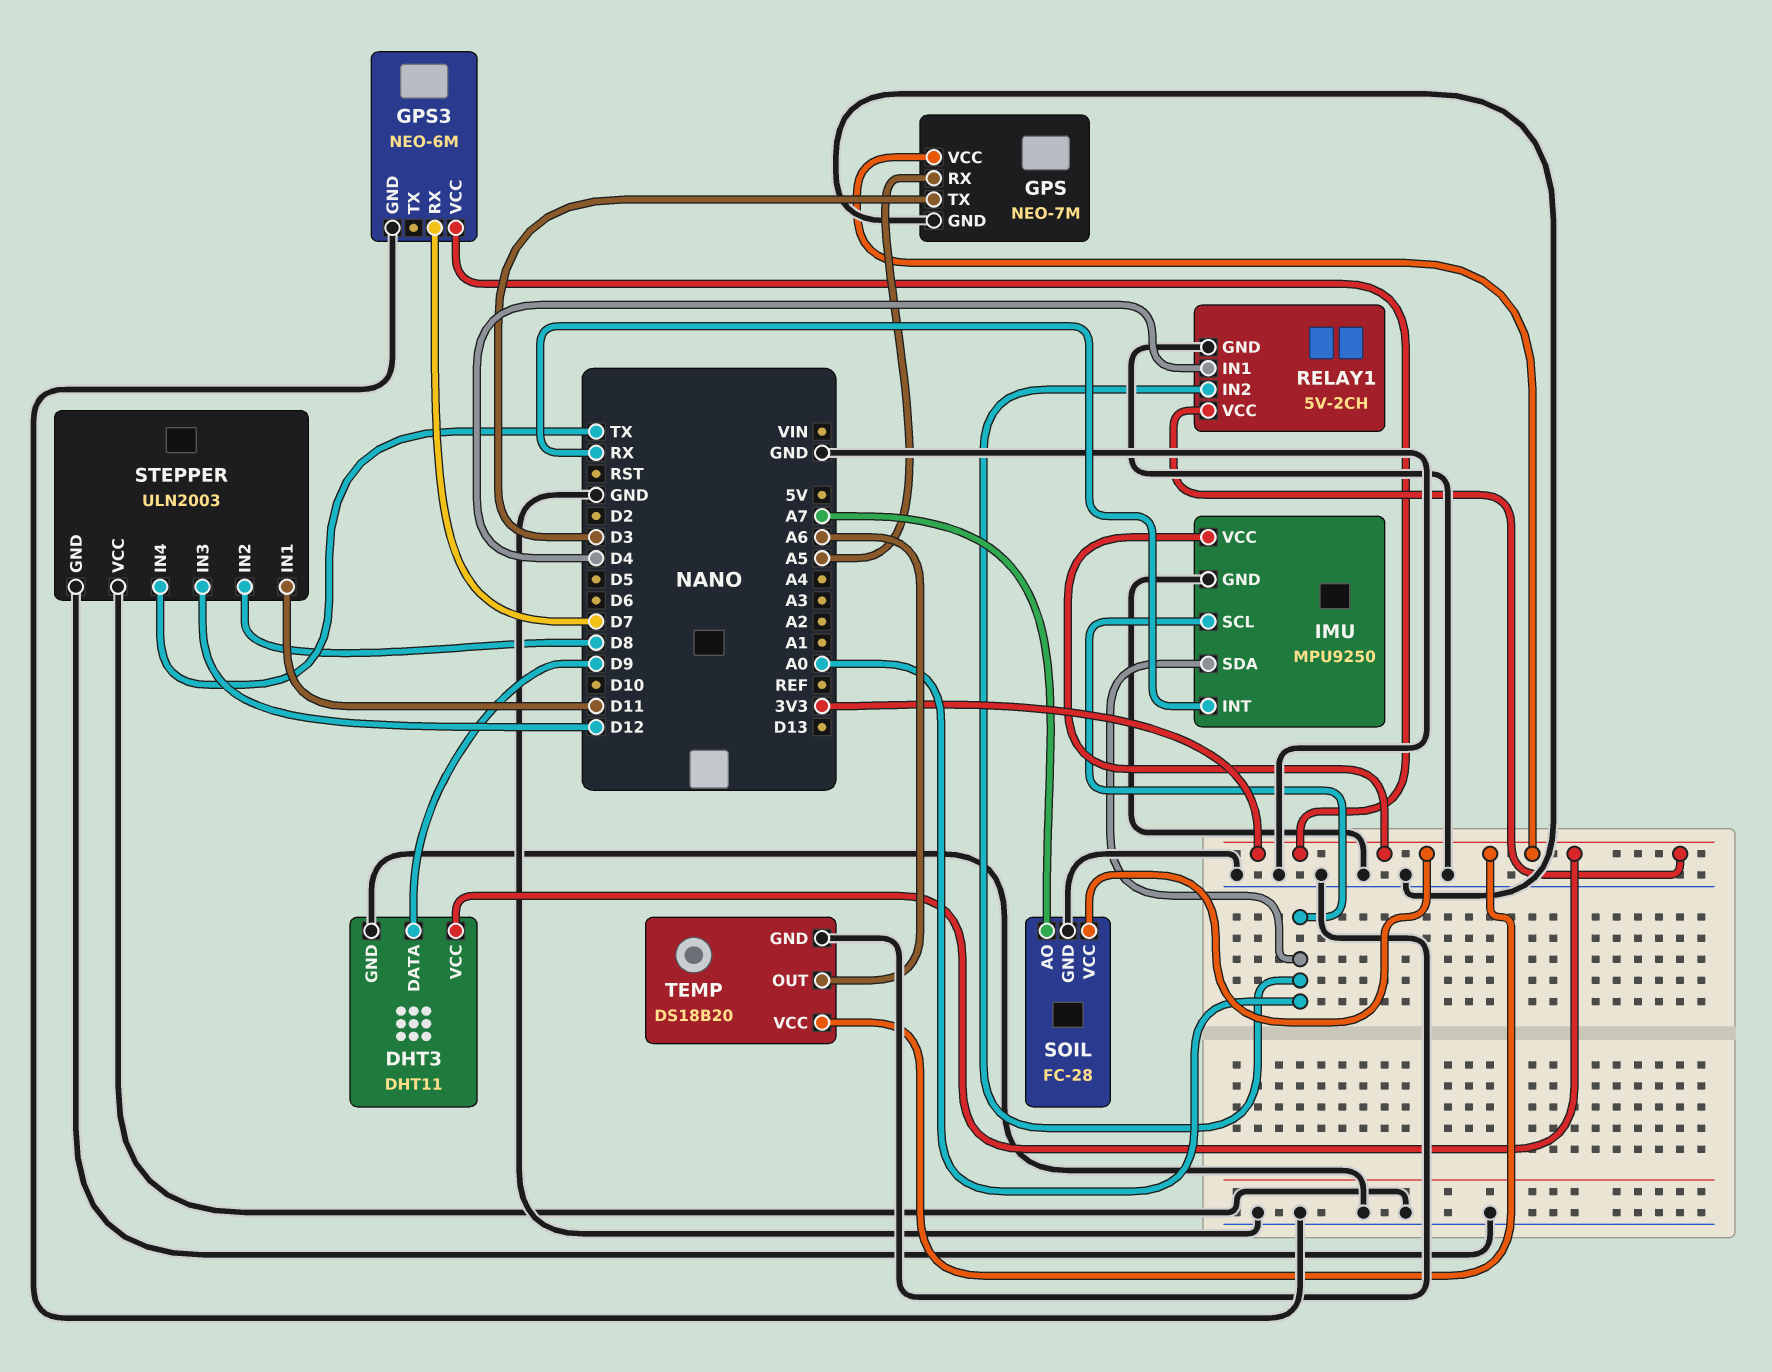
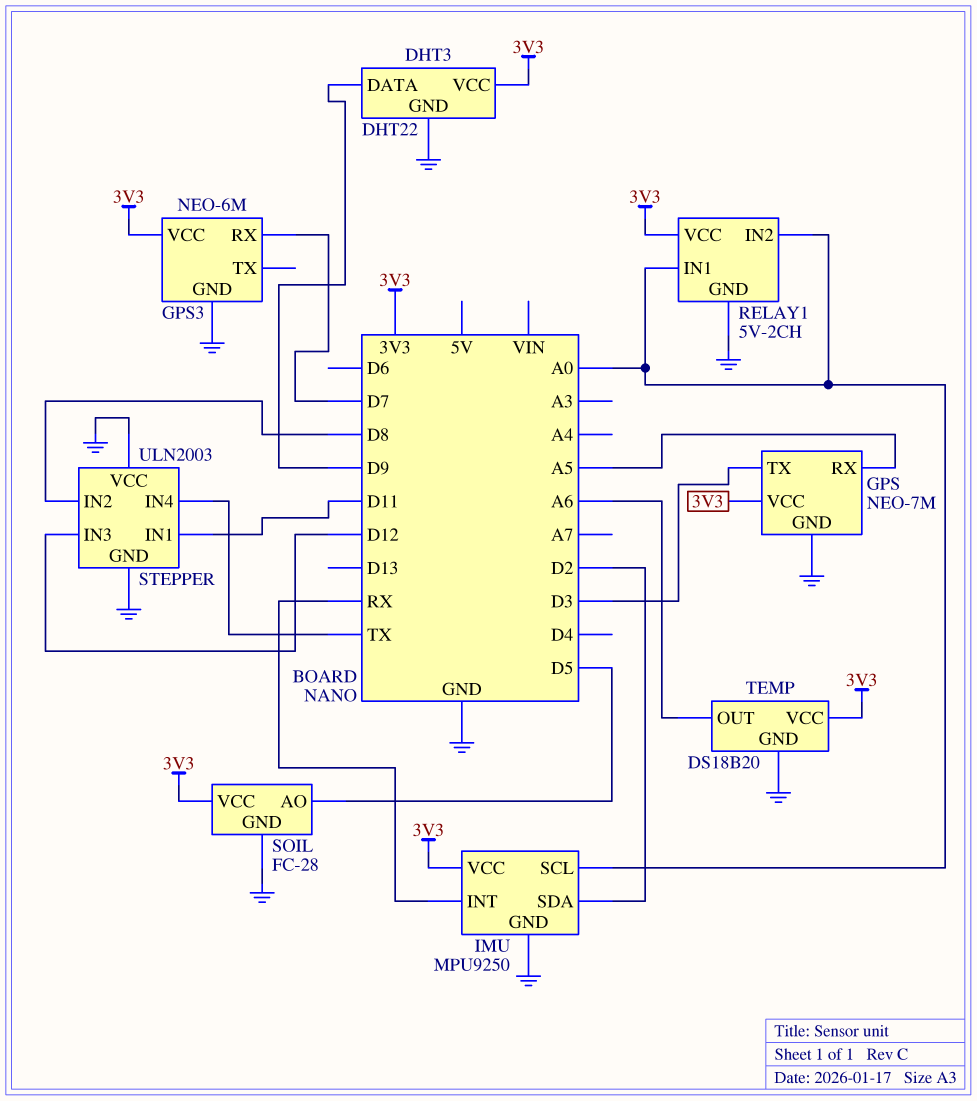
DHT3: DHT11 -> DHT22
IMU pin SDA: A0 -> D2
RELAY1 pin IN1: D4 -> A0
SOIL pin AO: A7 -> D5

